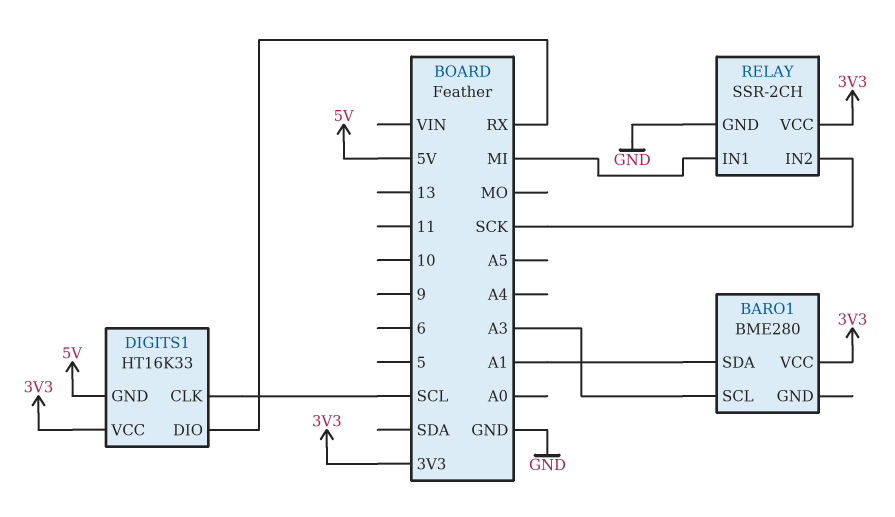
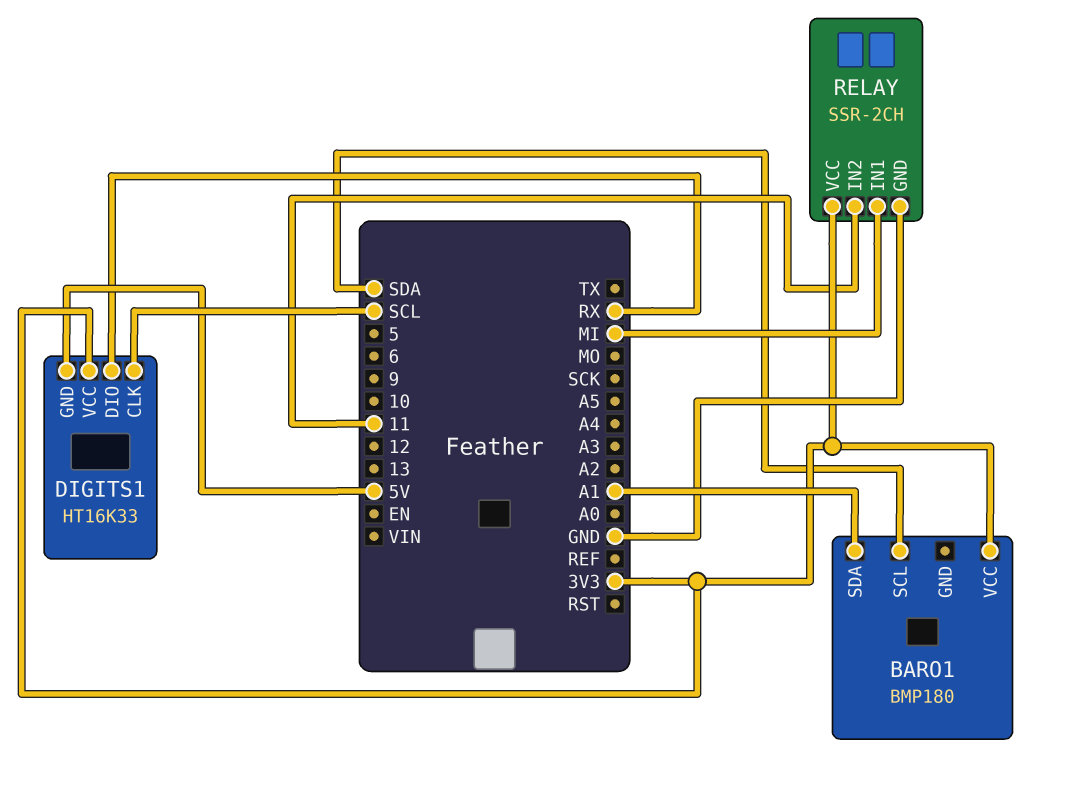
BARO1: BME280 -> BMP180
BARO1 pin SCL: A3 -> SDA
RELAY pin IN2: SCK -> 11

